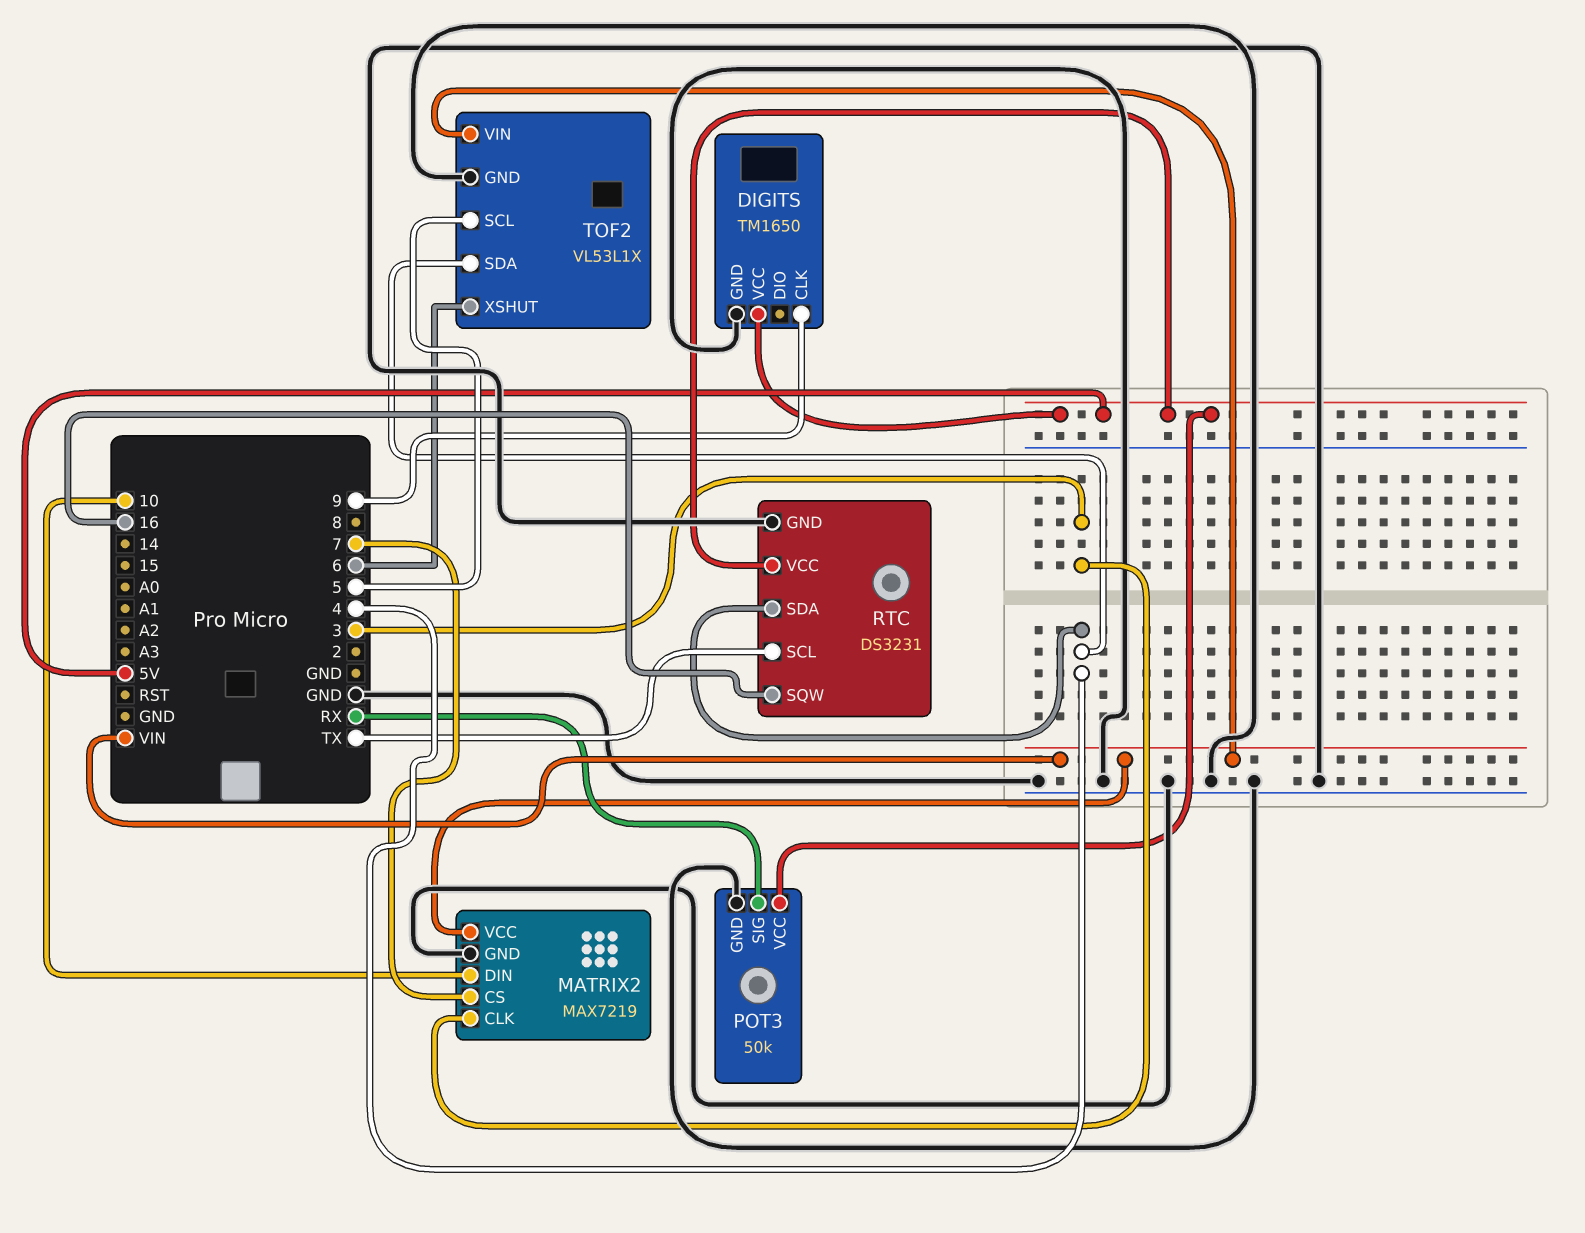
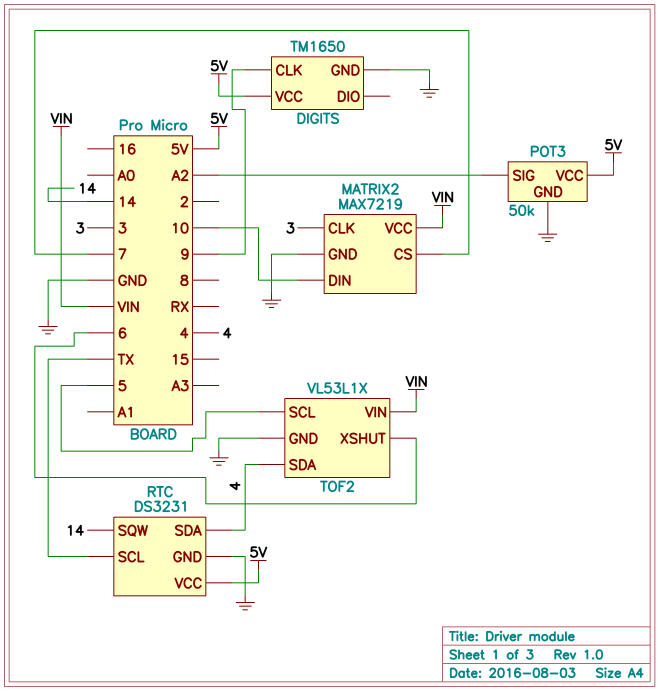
POT3 pin SIG: RX -> A2
RTC pin SQW: 16 -> 14

